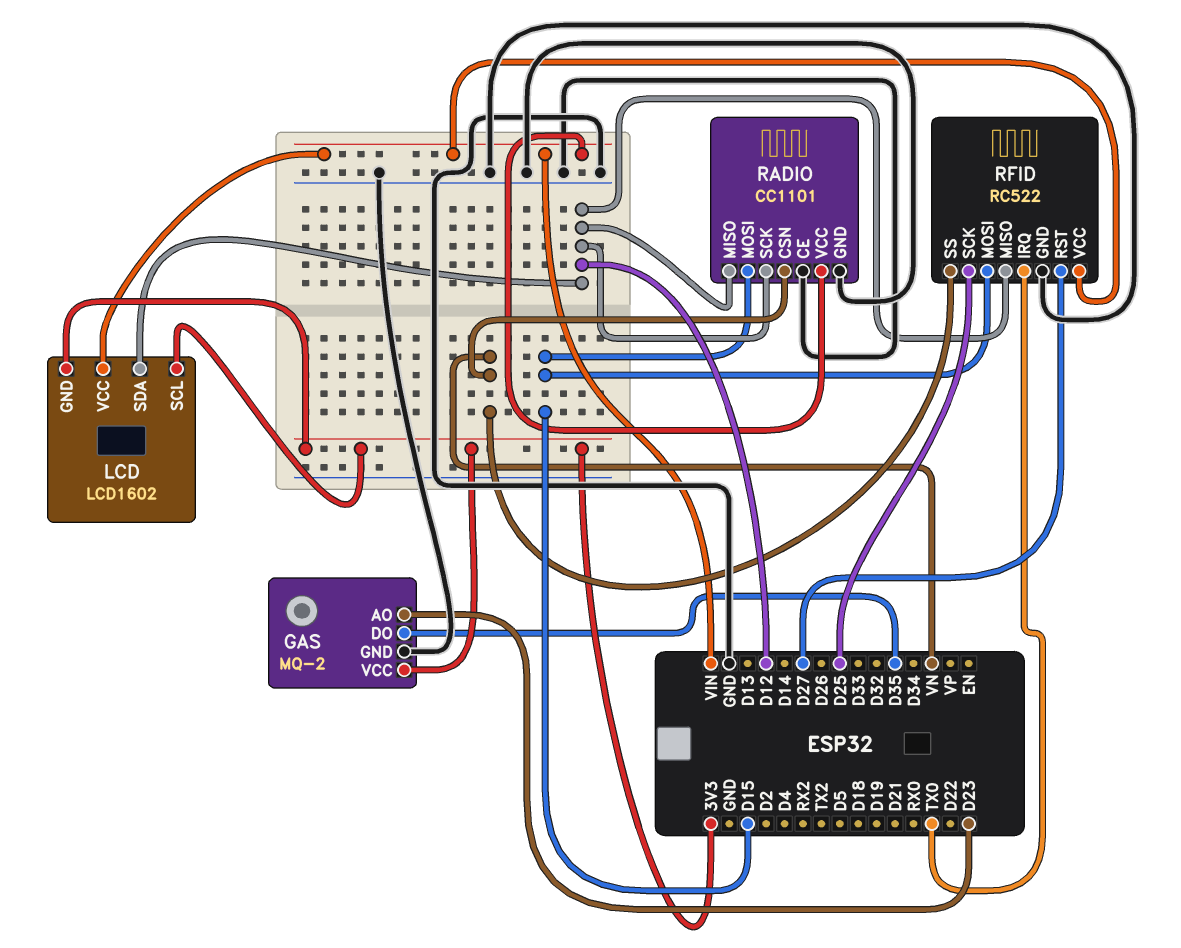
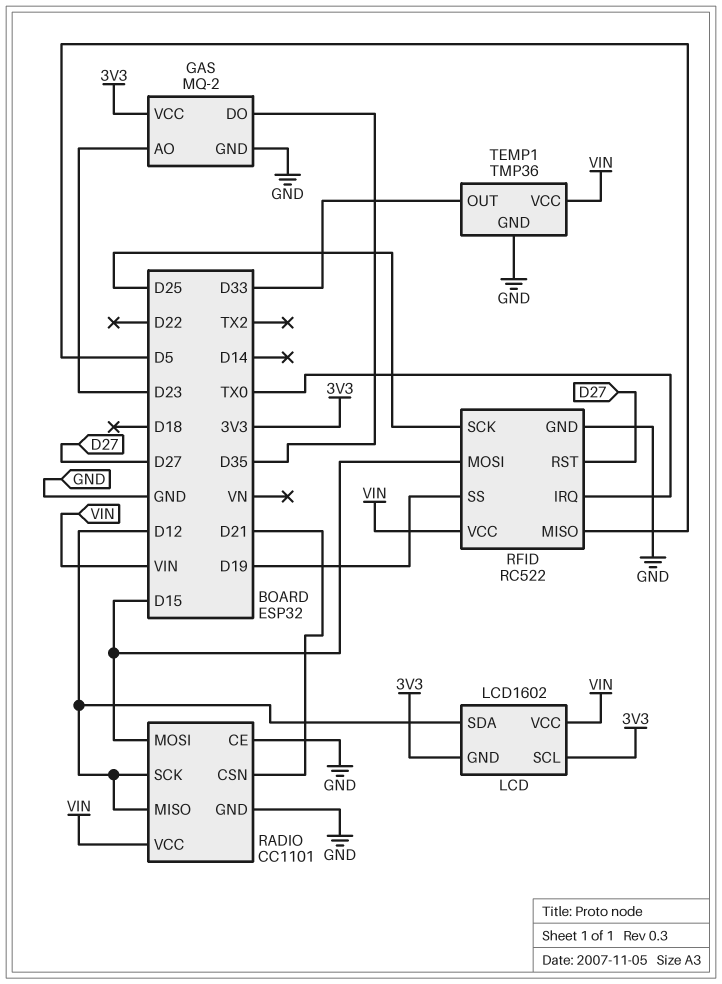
RADIO pin CSN: VN -> D21
RFID pin MISO: D12 -> D5
RFID pin SS: VN -> D19
TEMP1: none -> TMP36
TEMP1 pin GND: none -> GND
TEMP1 pin OUT: none -> D33
TEMP1 pin VCC: none -> VIN

